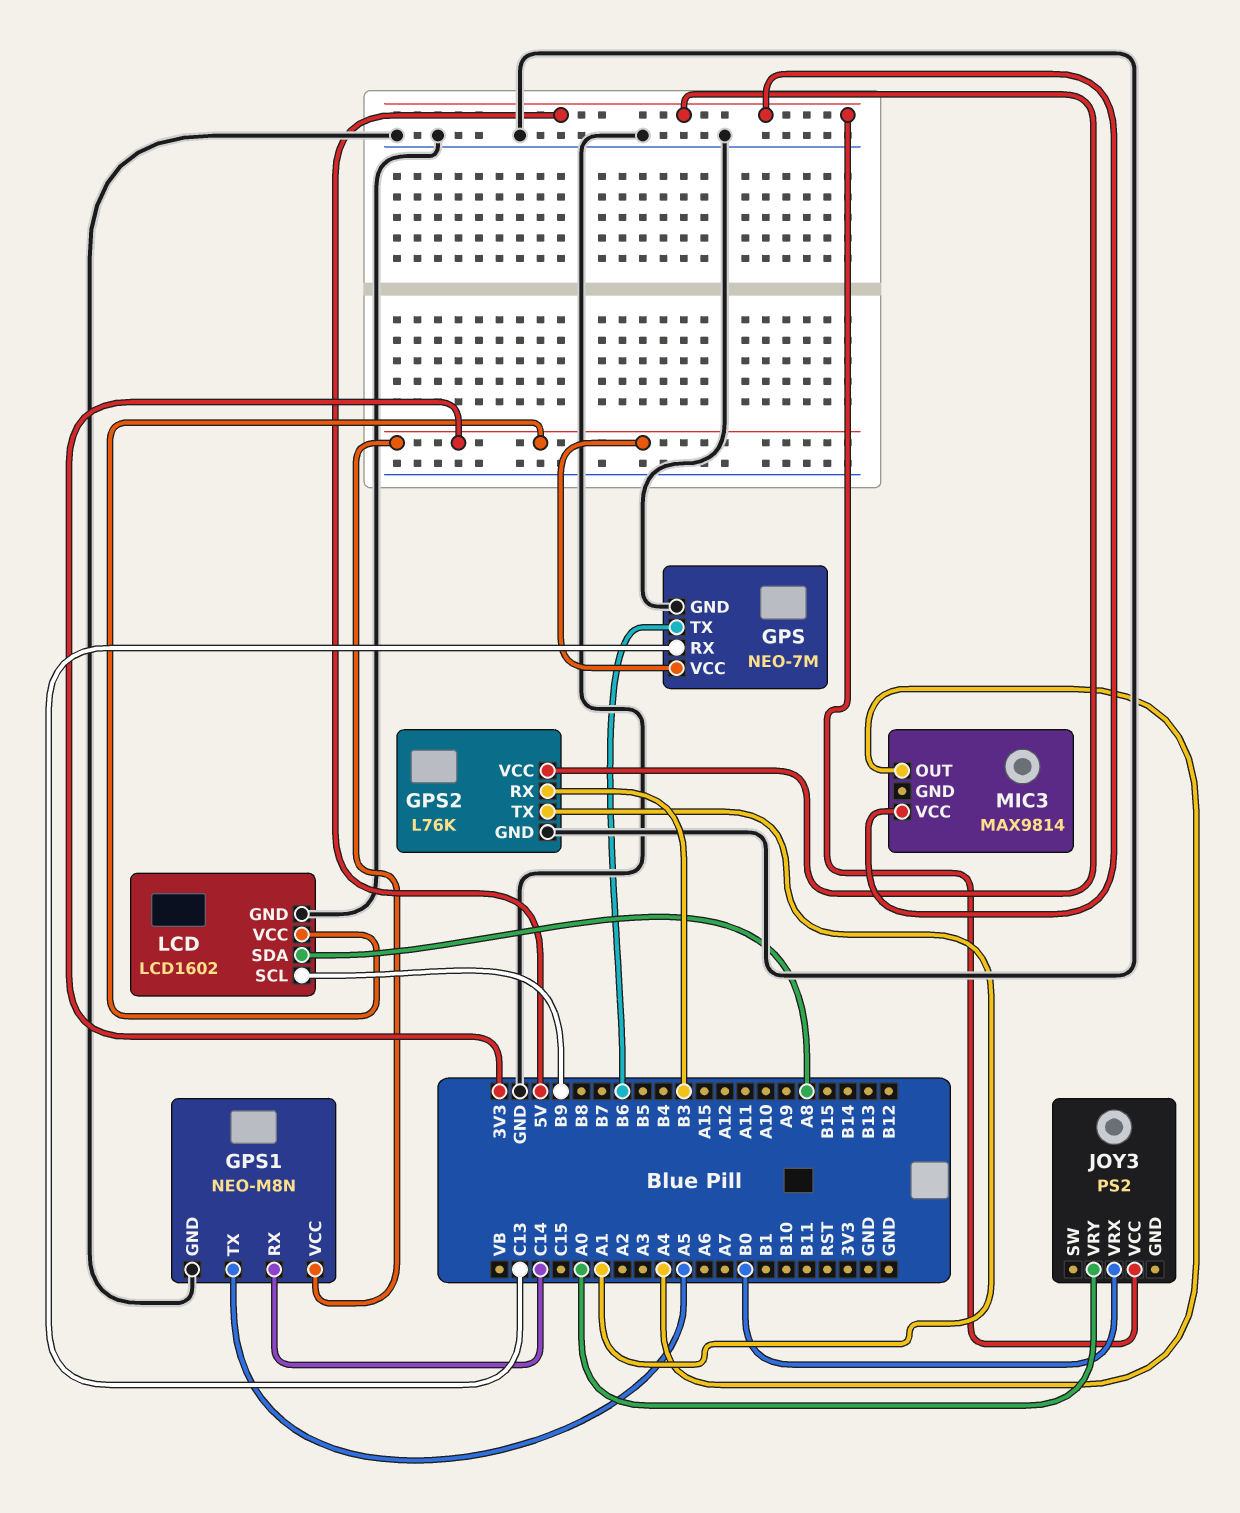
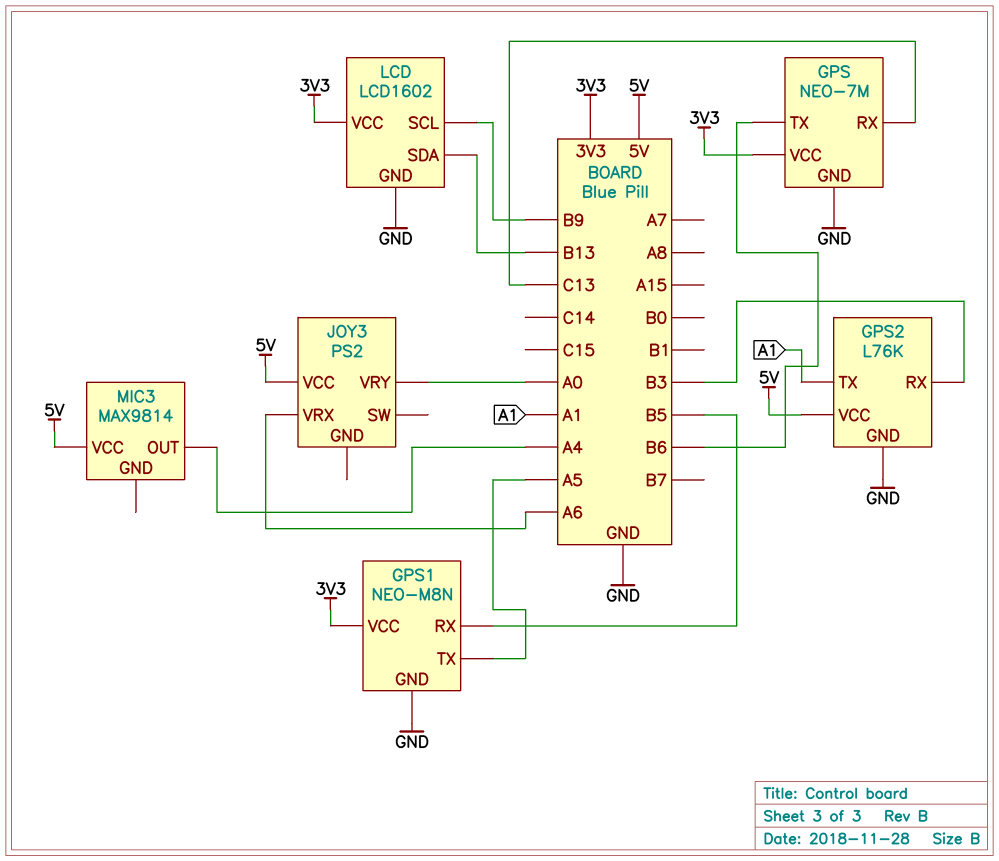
GPS1 pin RX: C14 -> B5
JOY3 pin VRX: B0 -> A6
LCD pin SDA: A8 -> B13

